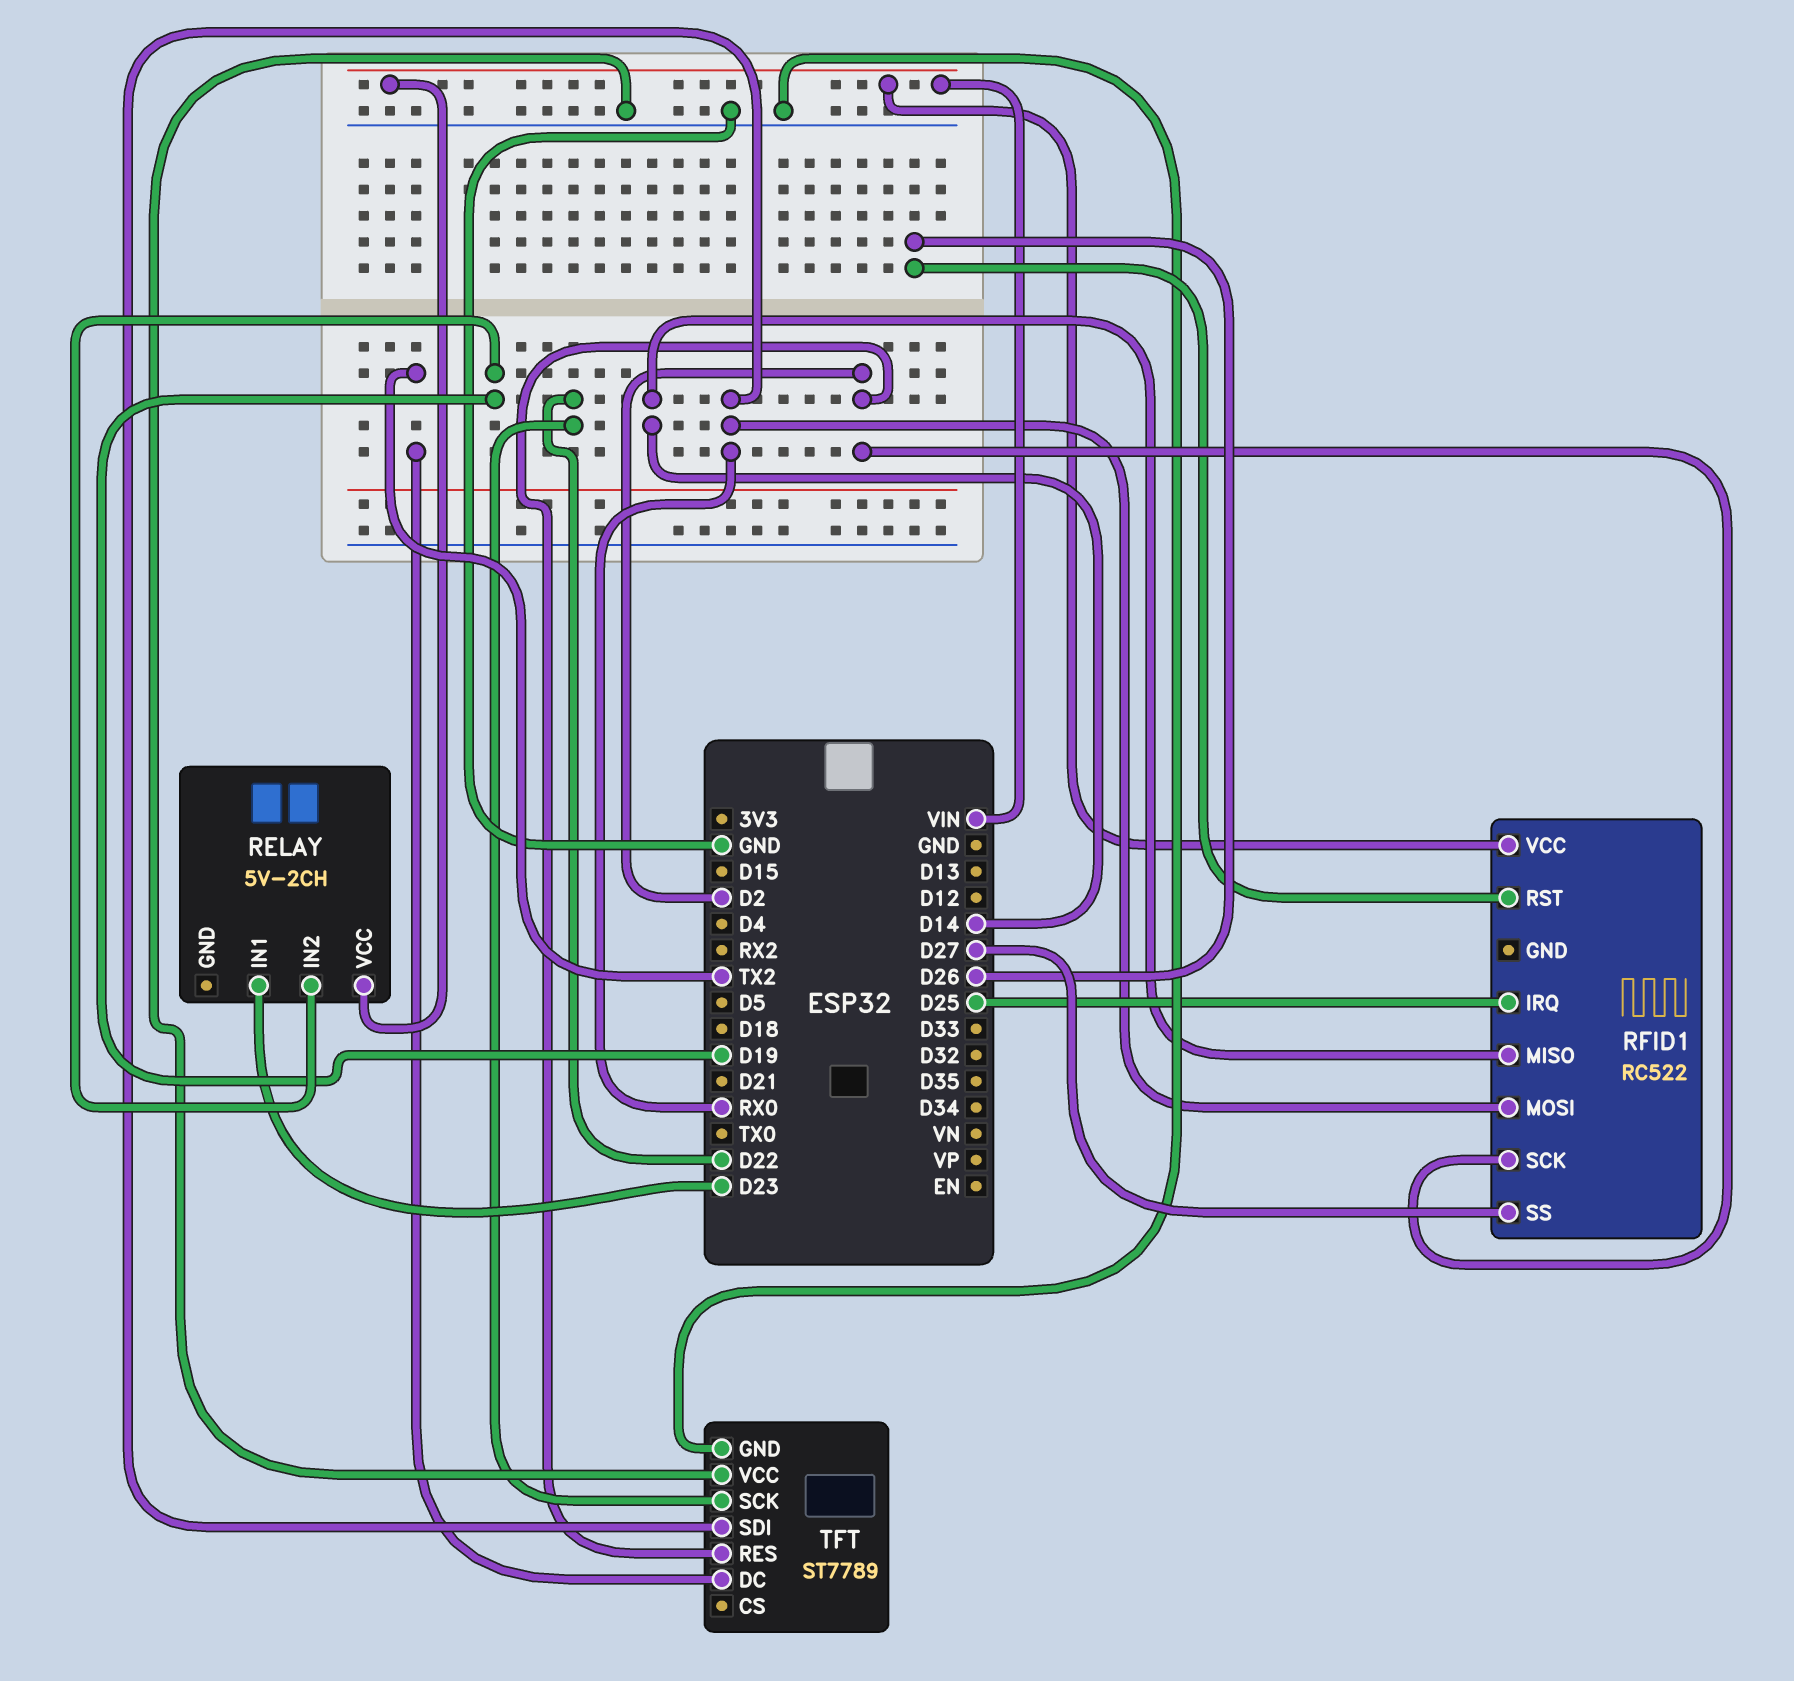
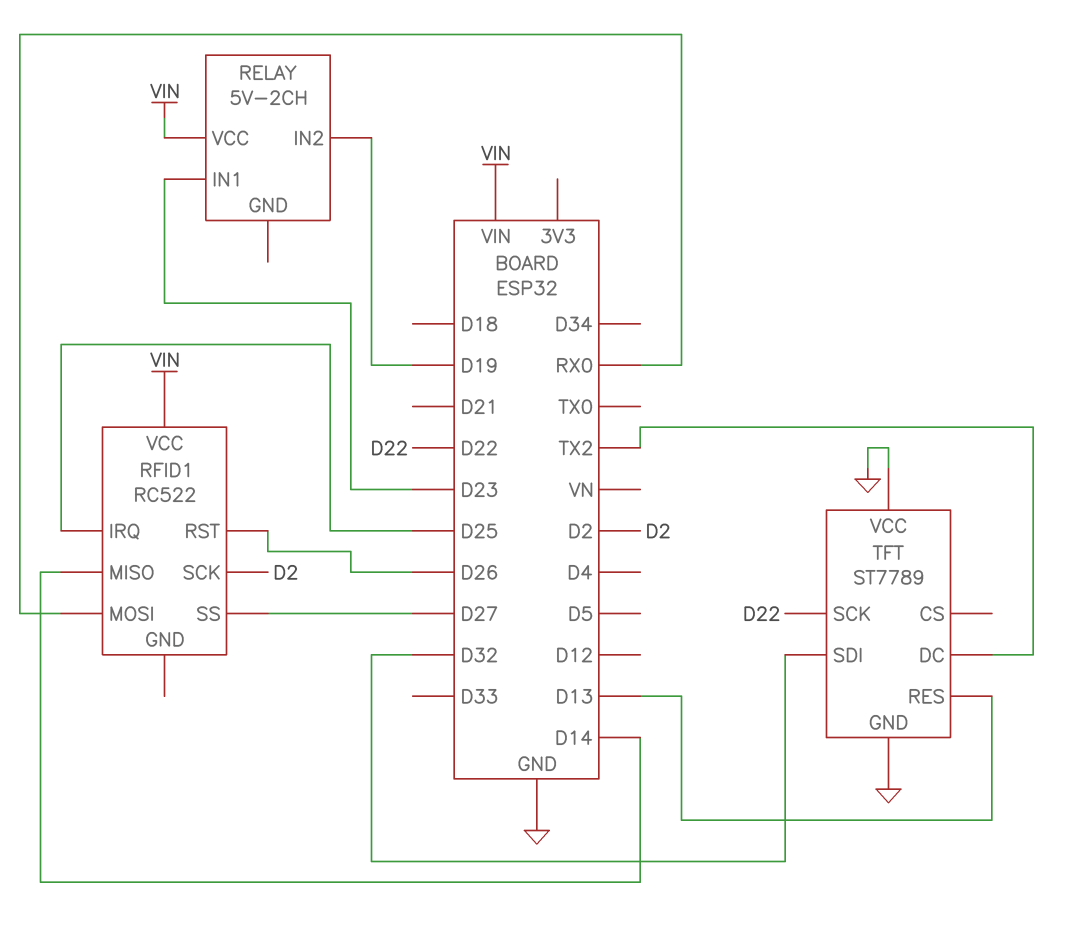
TFT pin RES: D2 -> D13
TFT pin SDI: RX0 -> D32

